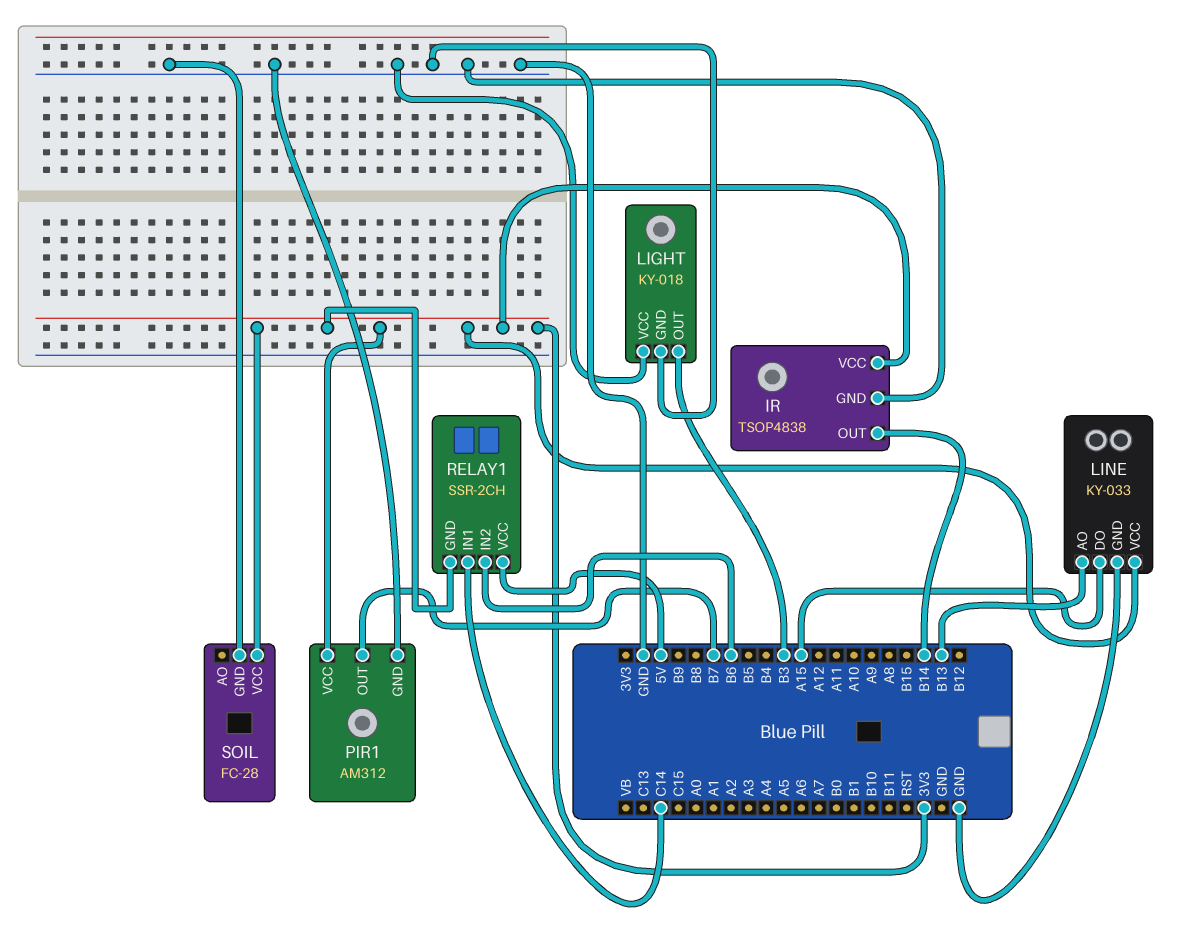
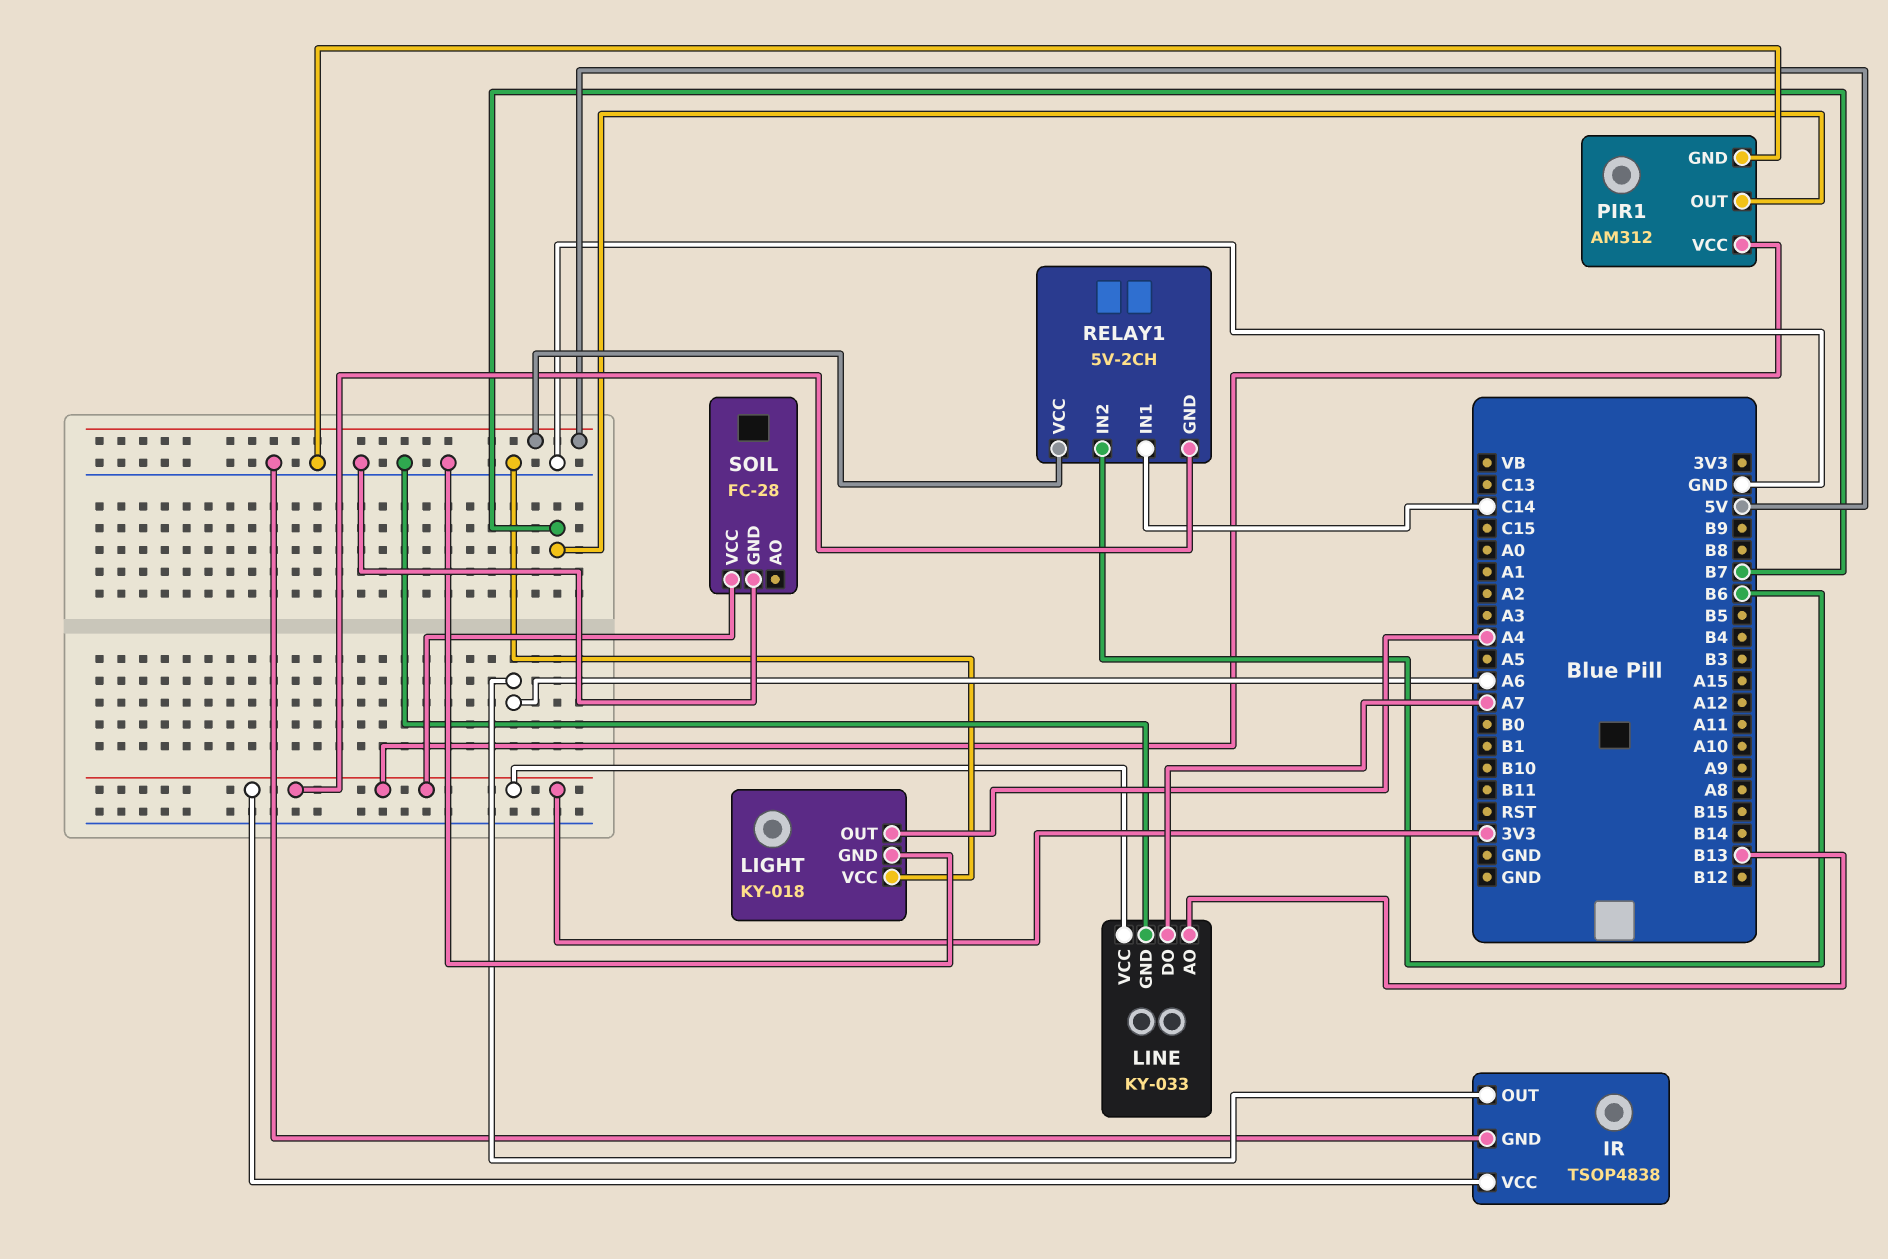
IR pin OUT: B14 -> A6
LIGHT pin OUT: B3 -> A4
LINE pin DO: A15 -> A7
RELAY1: SSR-2CH -> 5V-2CH

